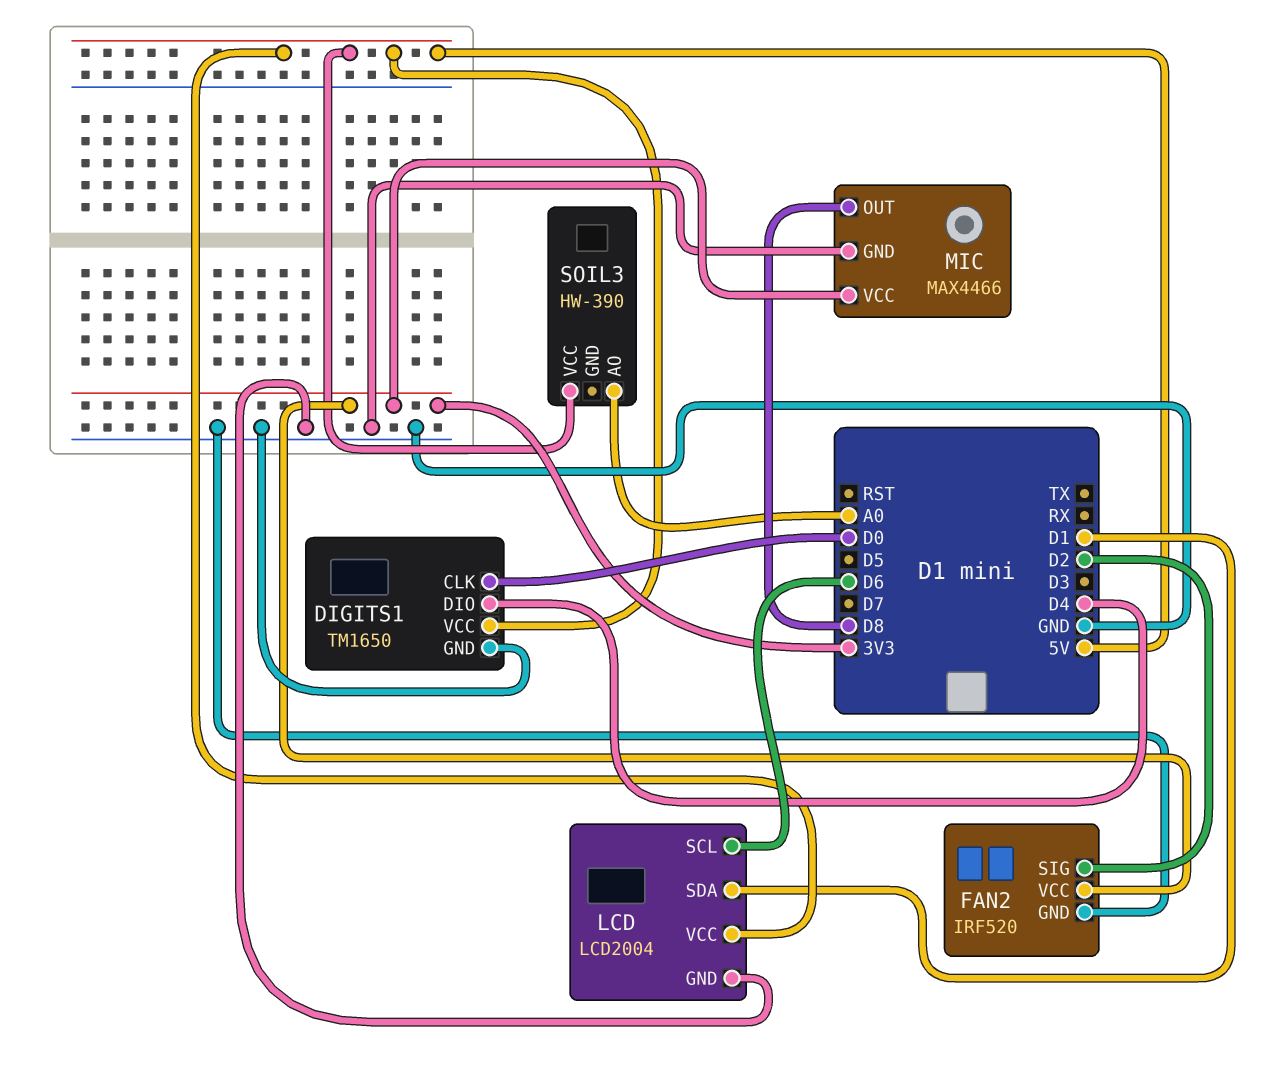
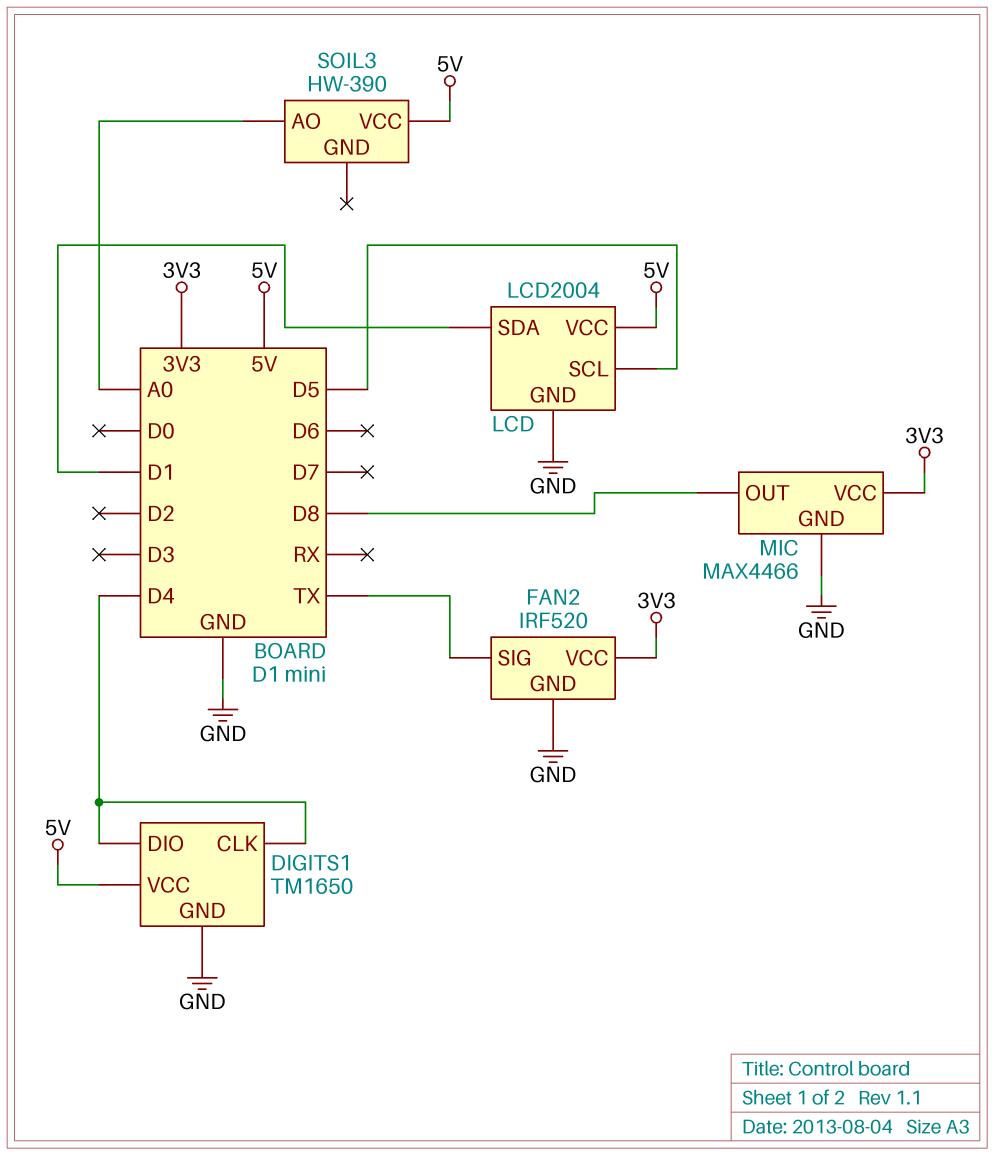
DIGITS1 pin CLK: D0 -> D4
FAN2 pin SIG: D2 -> TX
LCD pin SCL: D6 -> D5

